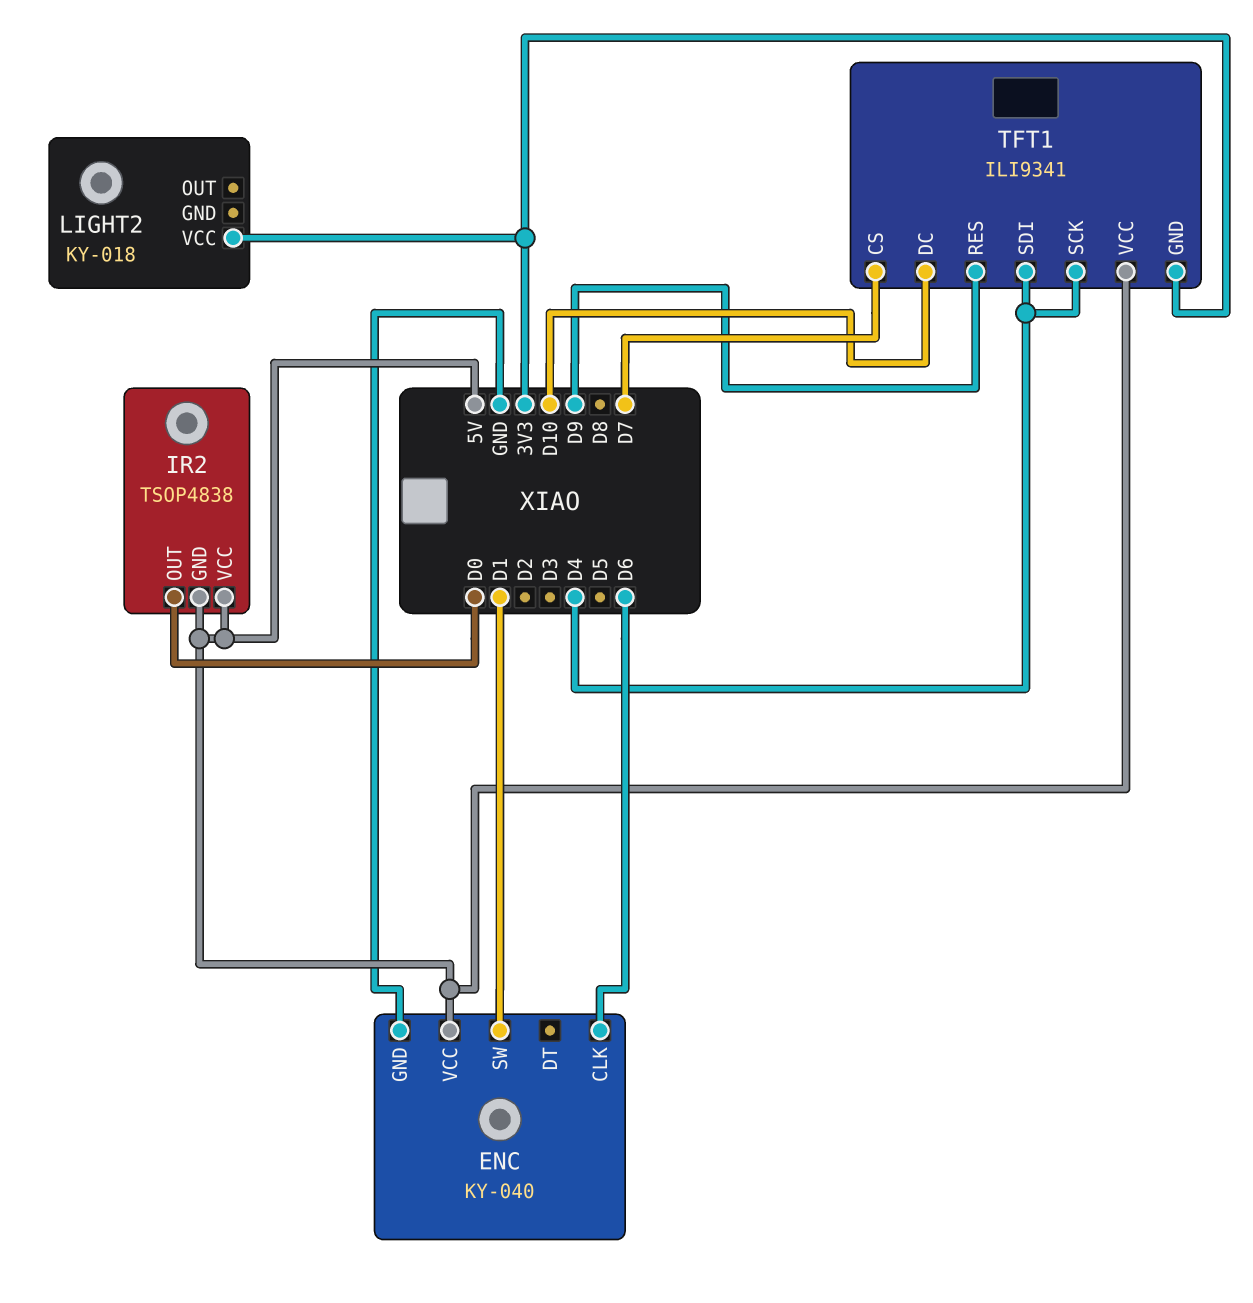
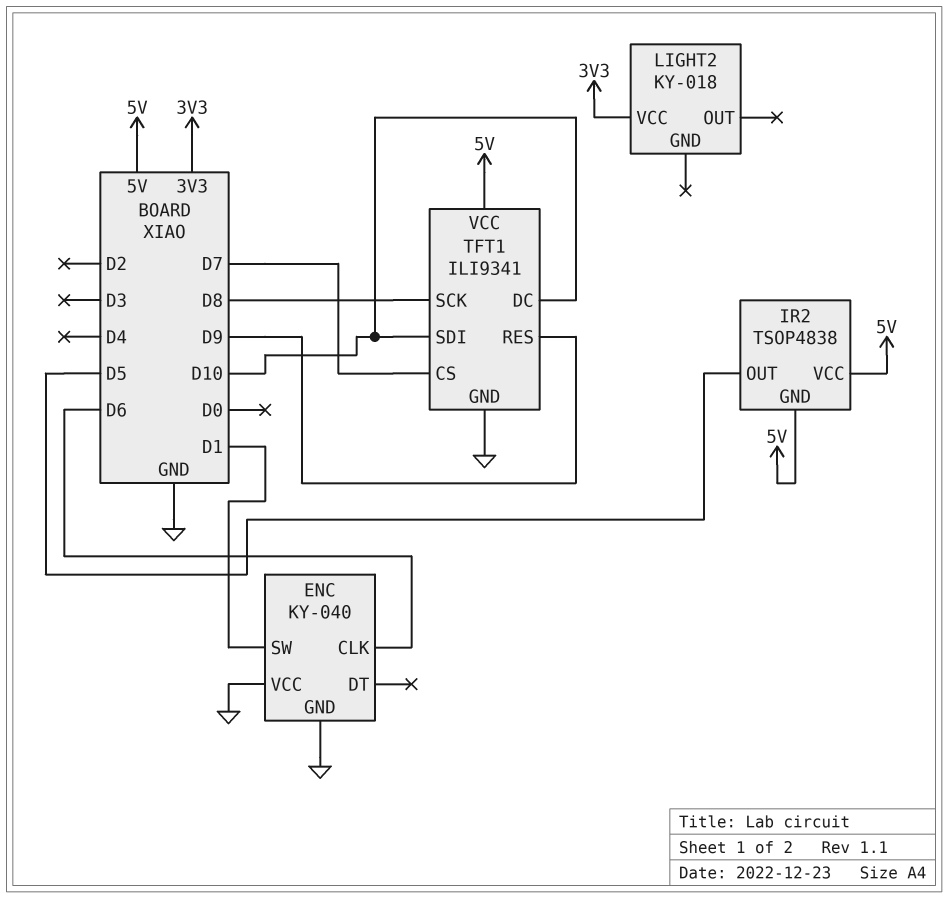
ENC pin VCC: 5V -> GND
IR2 pin OUT: D0 -> D5
TFT1 pin GND: 3V3 -> GND
TFT1 pin SCK: D4 -> D8
TFT1 pin SDI: D4 -> D10

